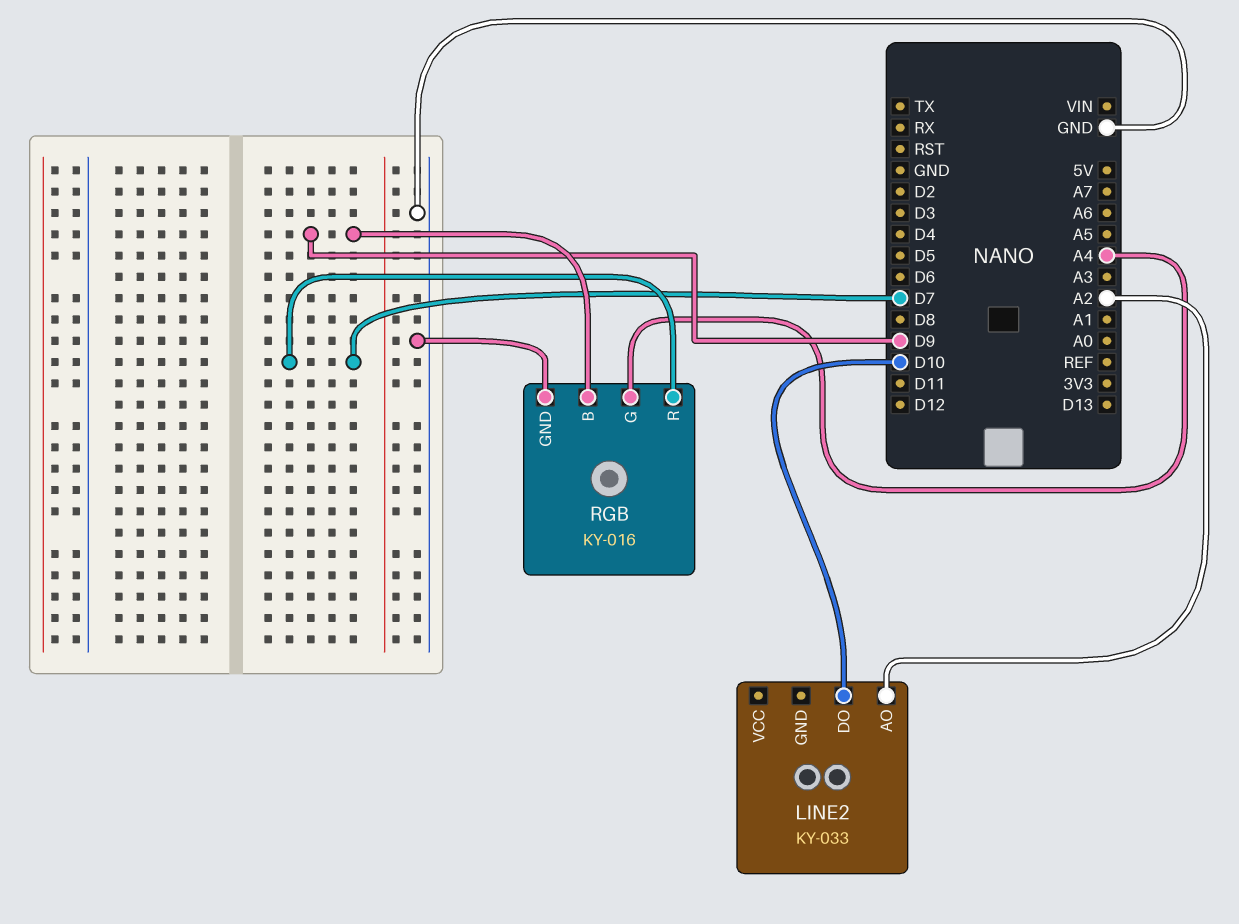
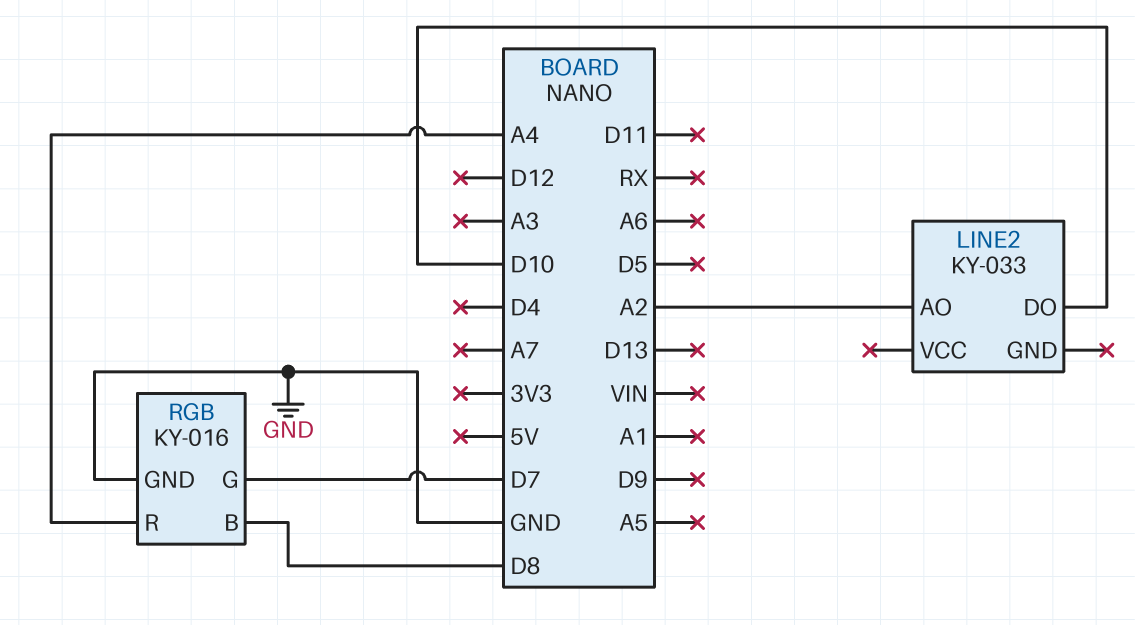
RGB pin B: D9 -> D8
RGB pin G: A4 -> D7
RGB pin R: D7 -> A4

